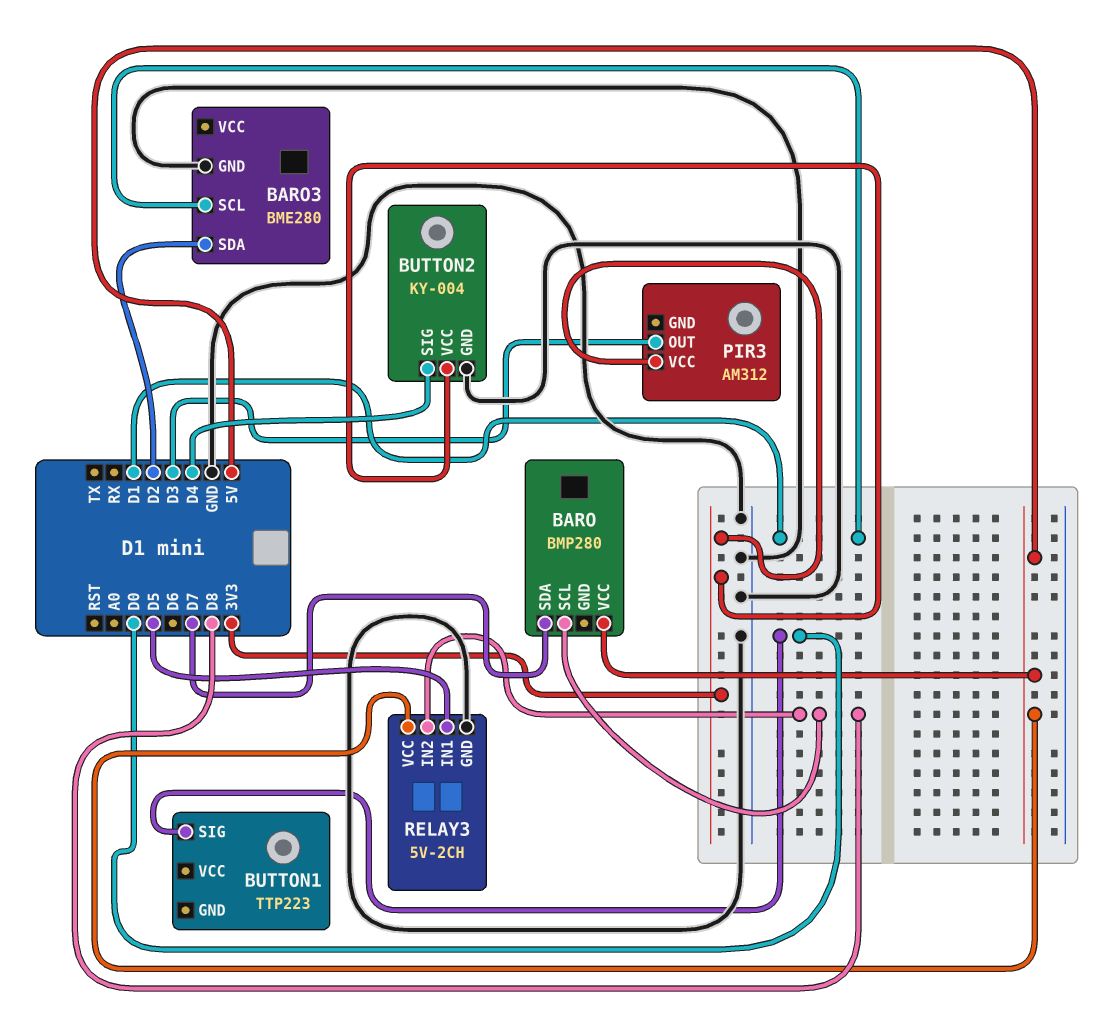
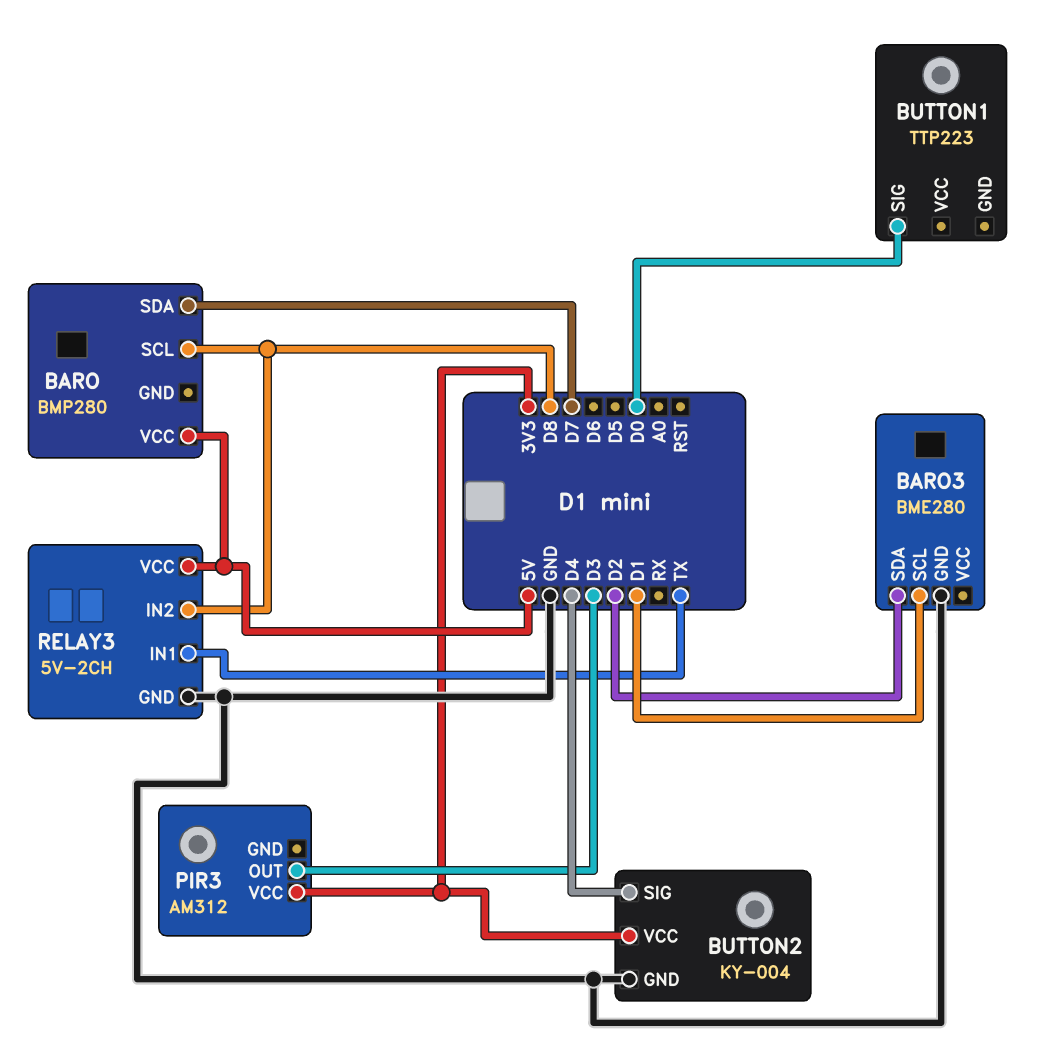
RELAY3 pin IN1: D5 -> TX

